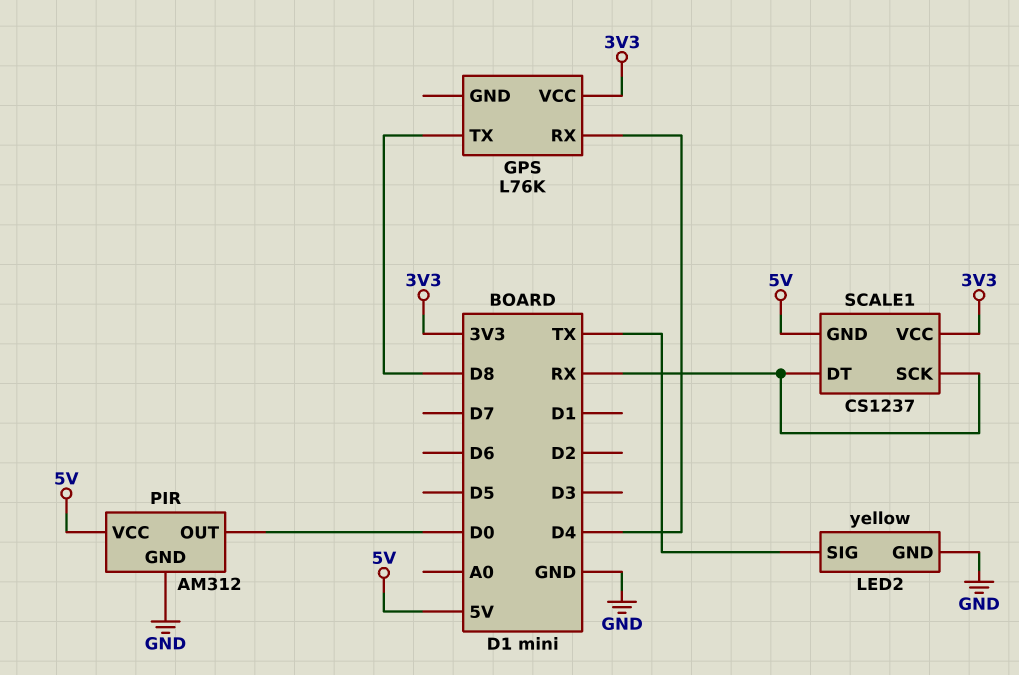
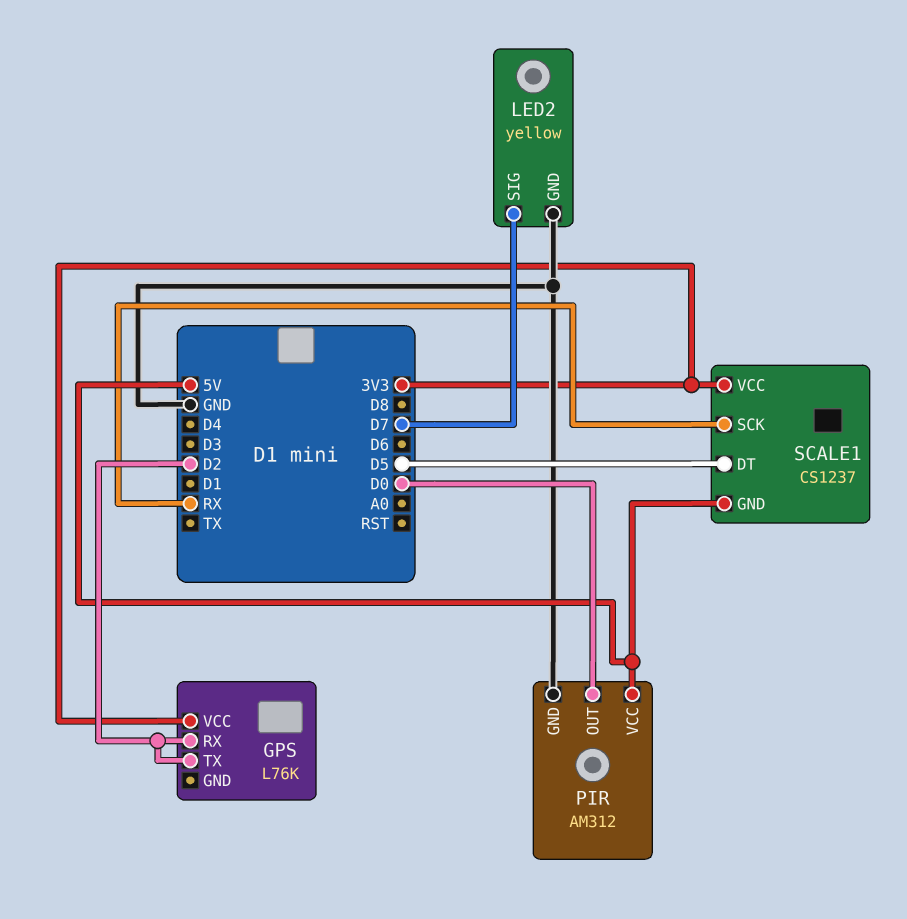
GPS pin RX: D4 -> D2
GPS pin TX: D8 -> D2
LED2 pin SIG: TX -> D7
SCALE1 pin DT: RX -> D5

